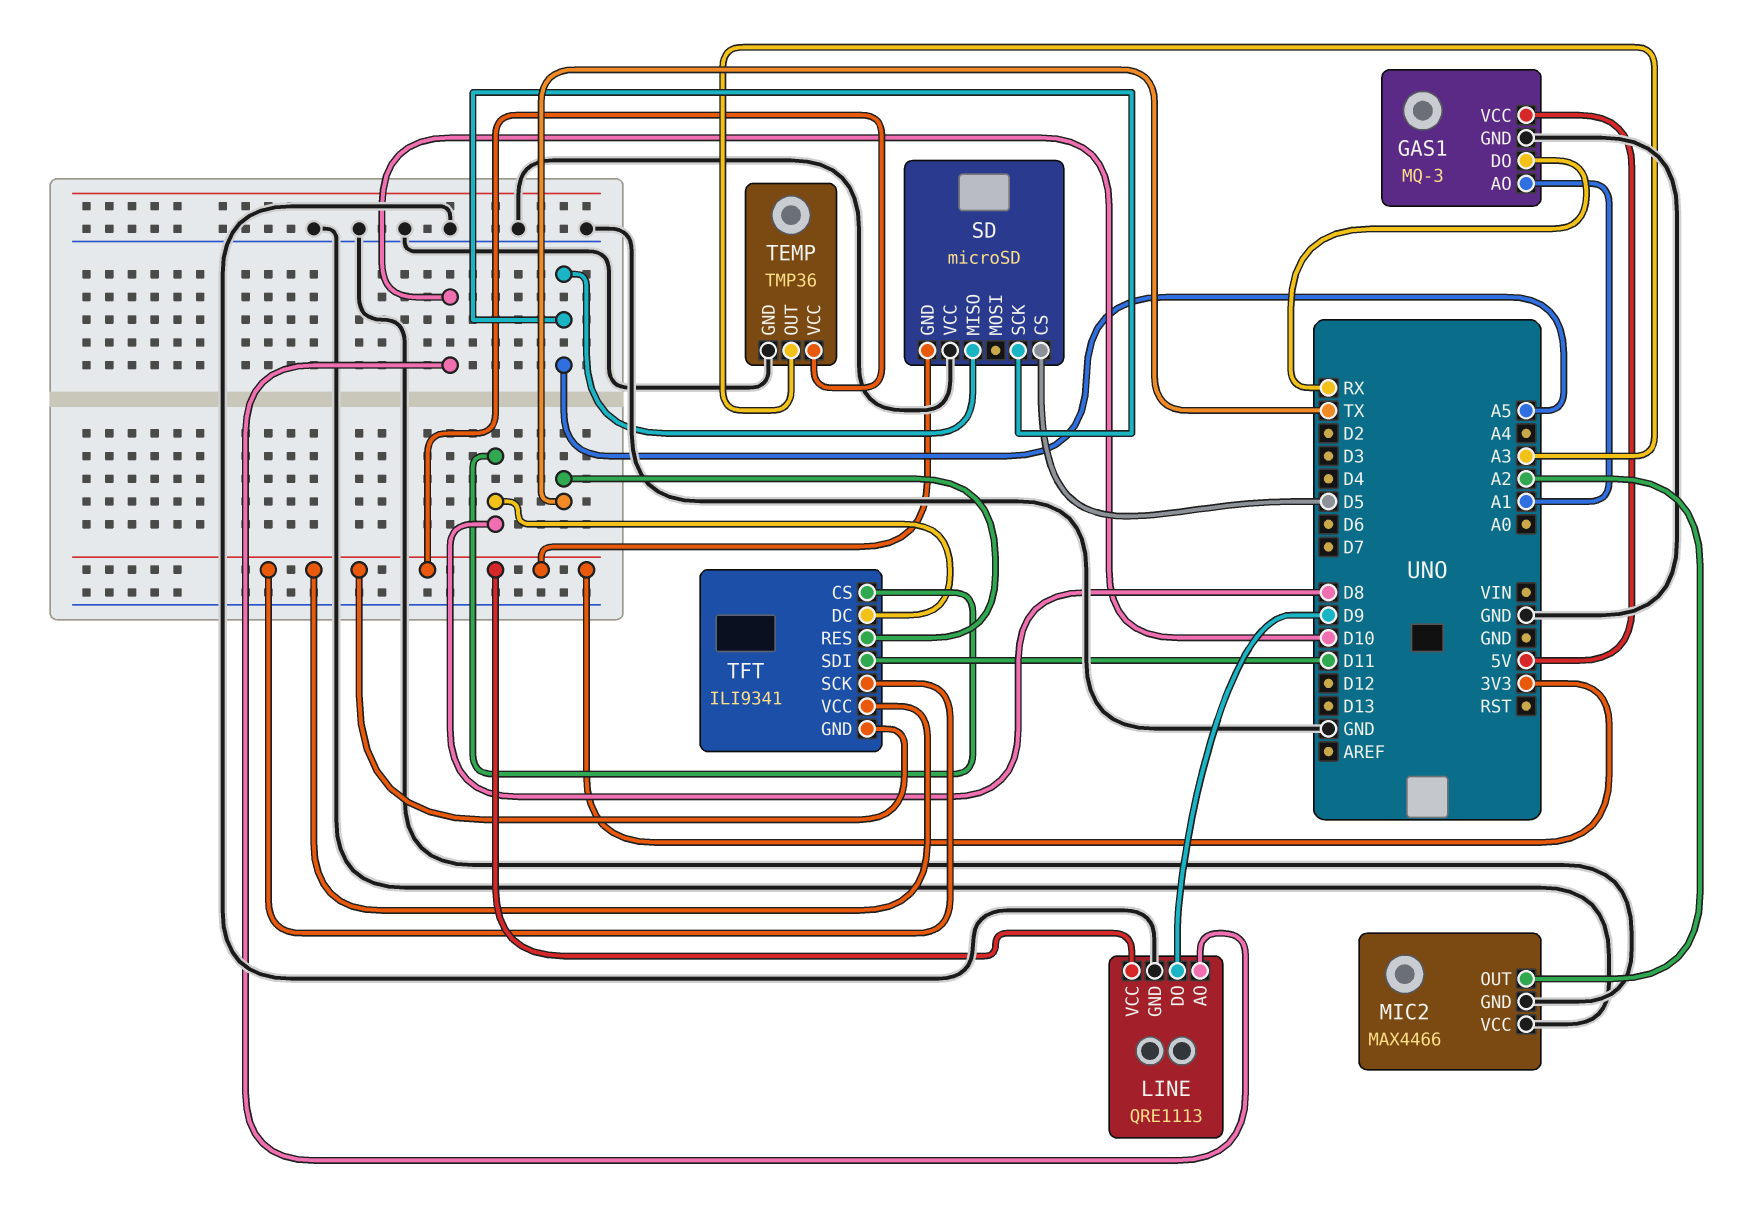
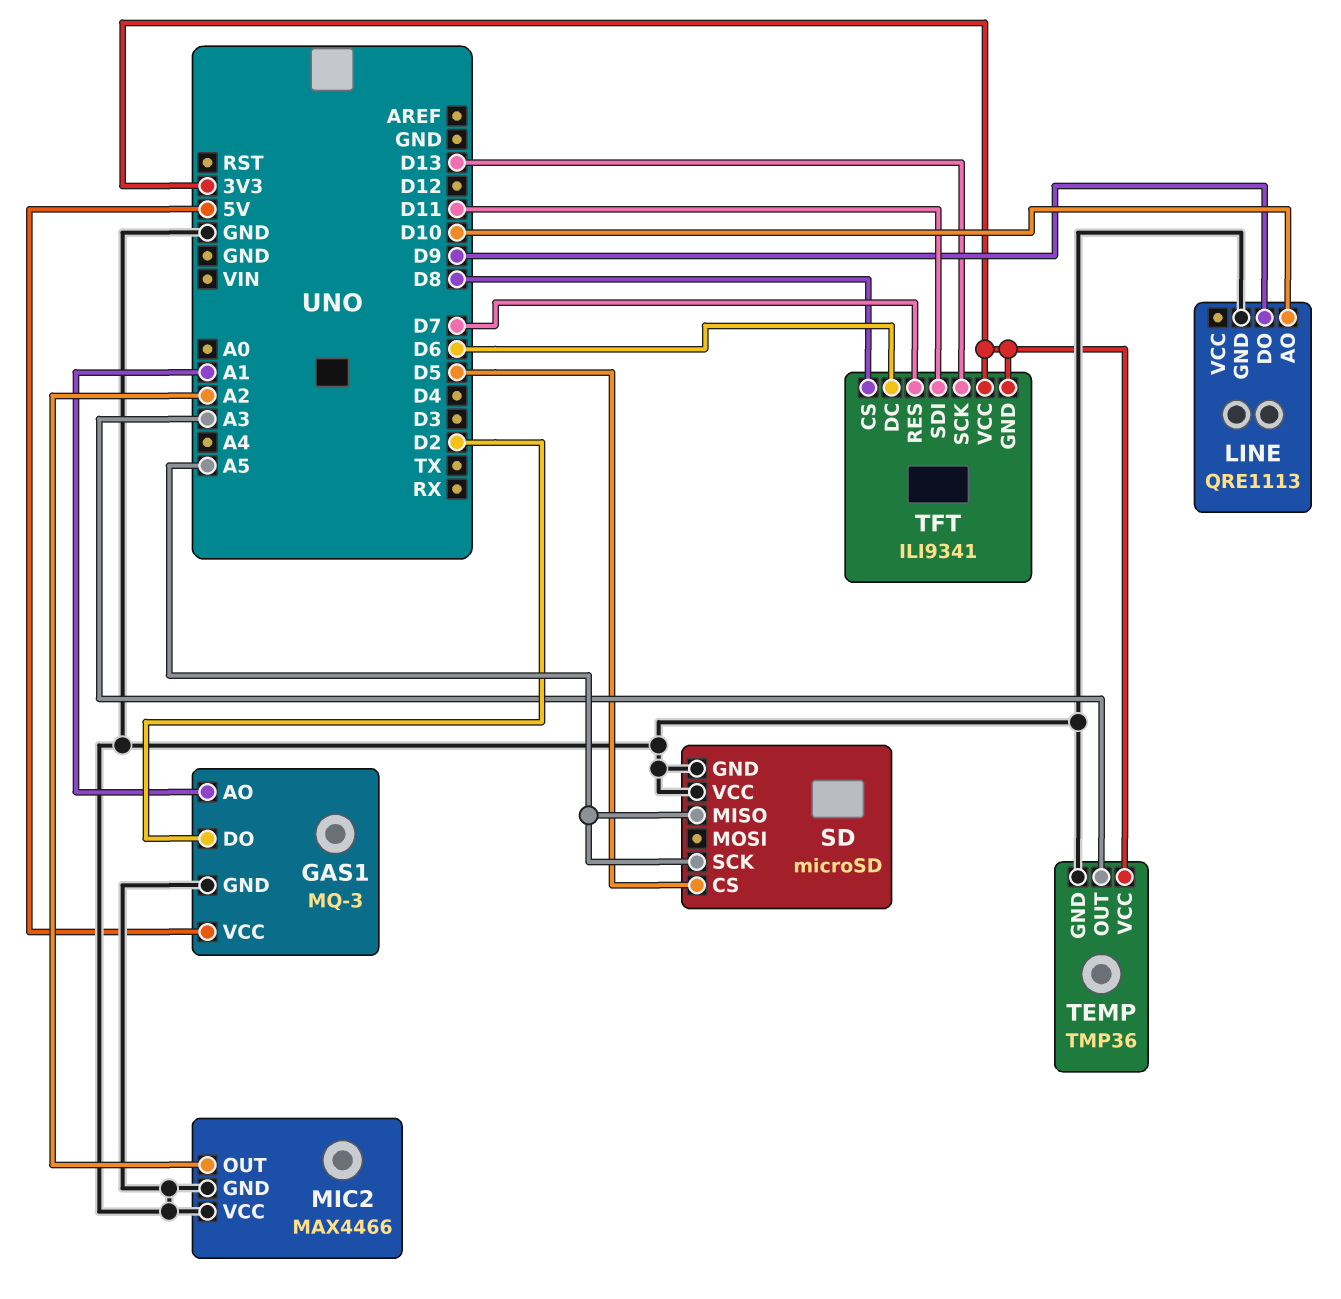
GAS1 pin DO: RX -> D2
LINE pin VCC: 3V3 -> none
SD pin GND: 3V3 -> GND
TFT pin DC: D8 -> D6
TFT pin RES: TX -> D7
TFT pin SCK: 3V3 -> D13

